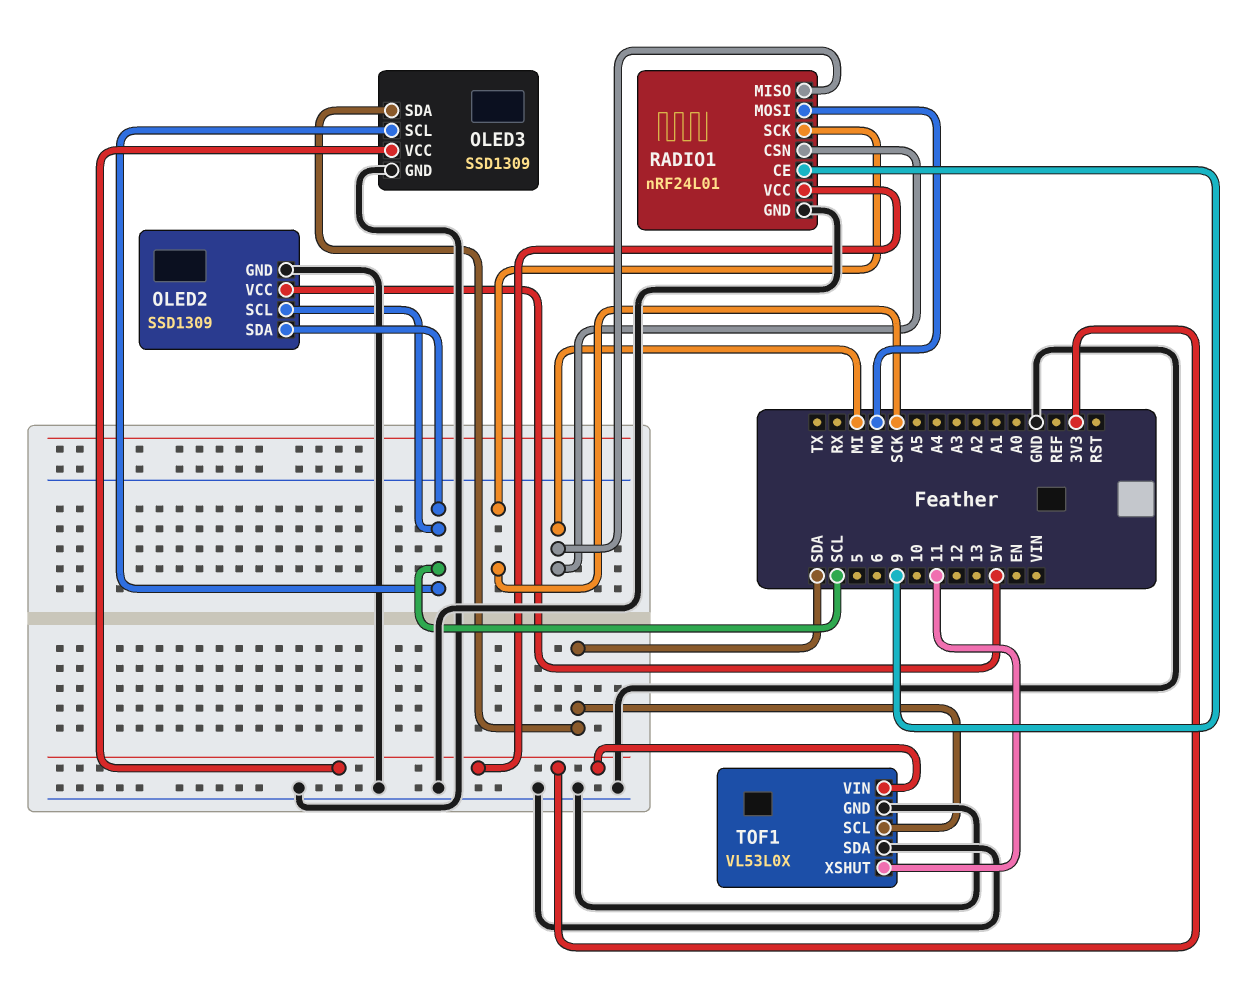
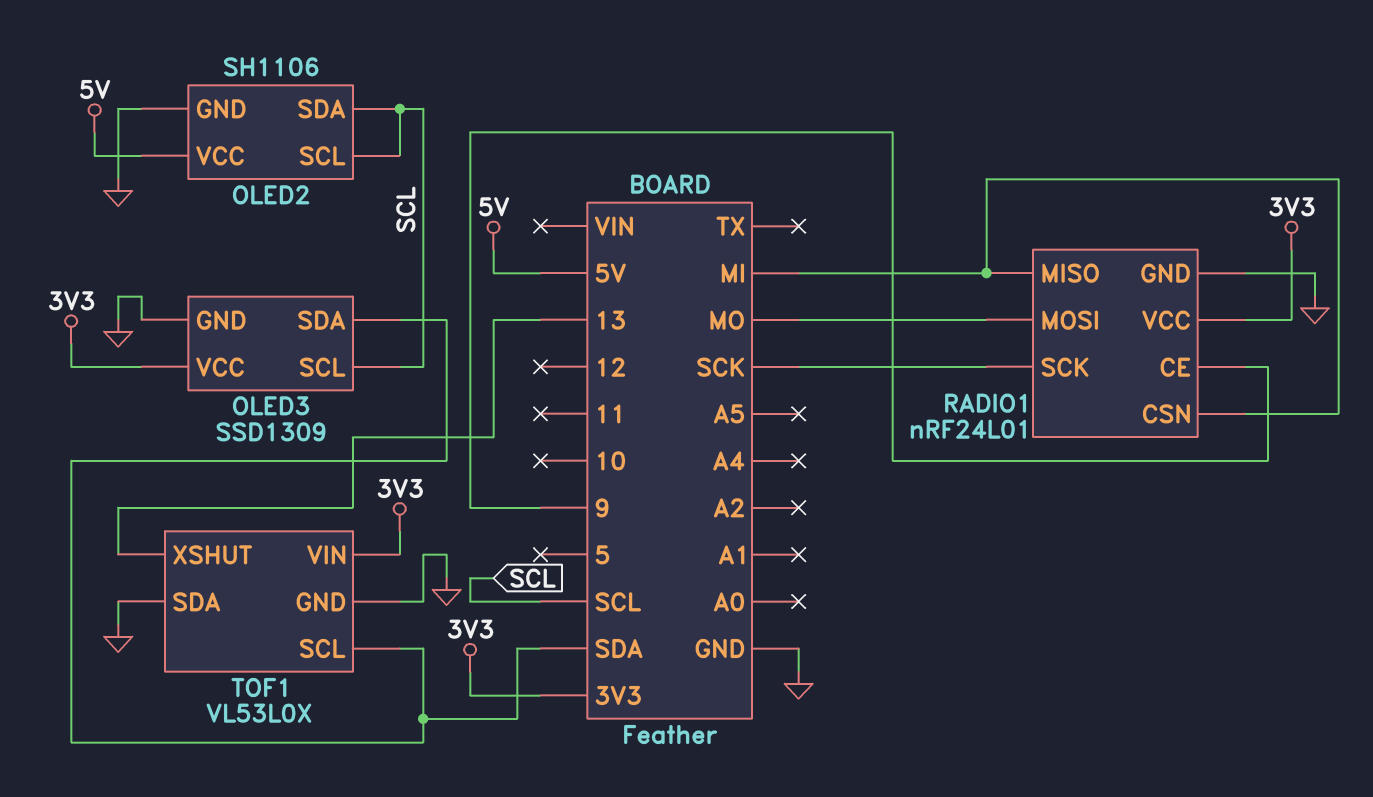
OLED2: SSD1309 -> SH1106
TOF1 pin XSHUT: 11 -> 13

